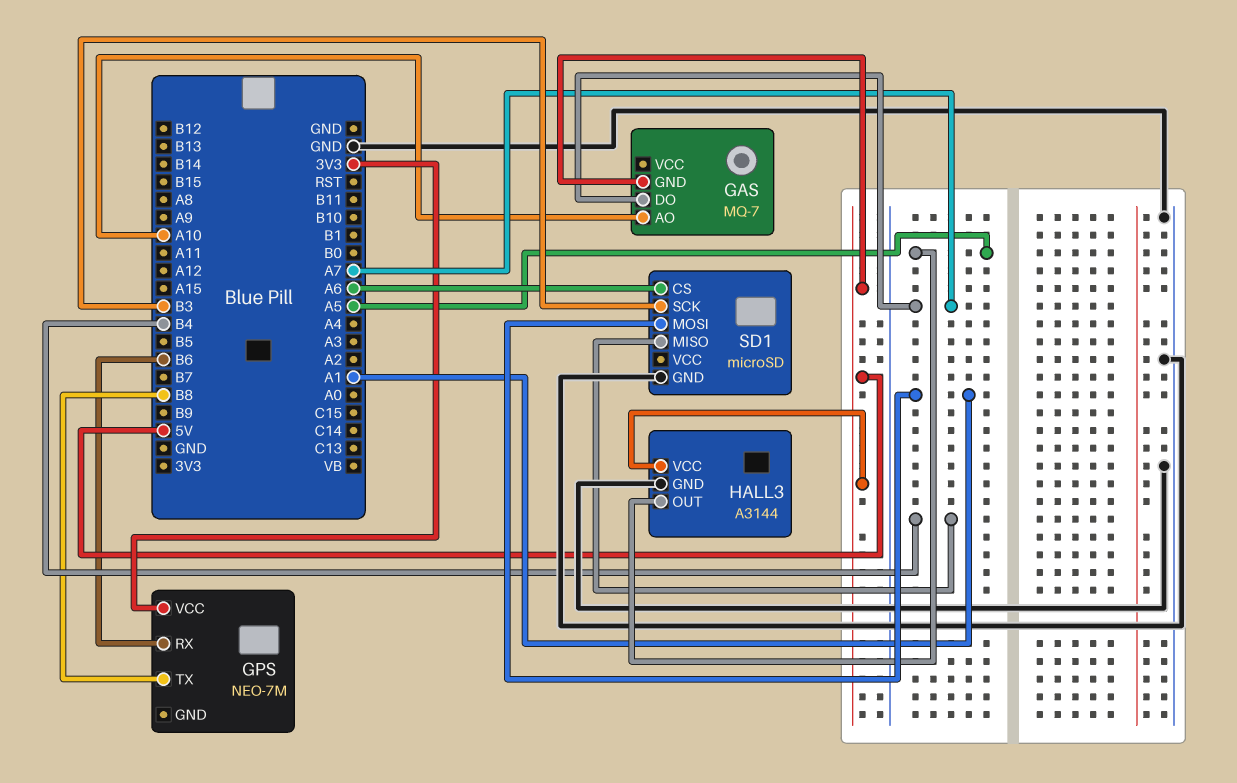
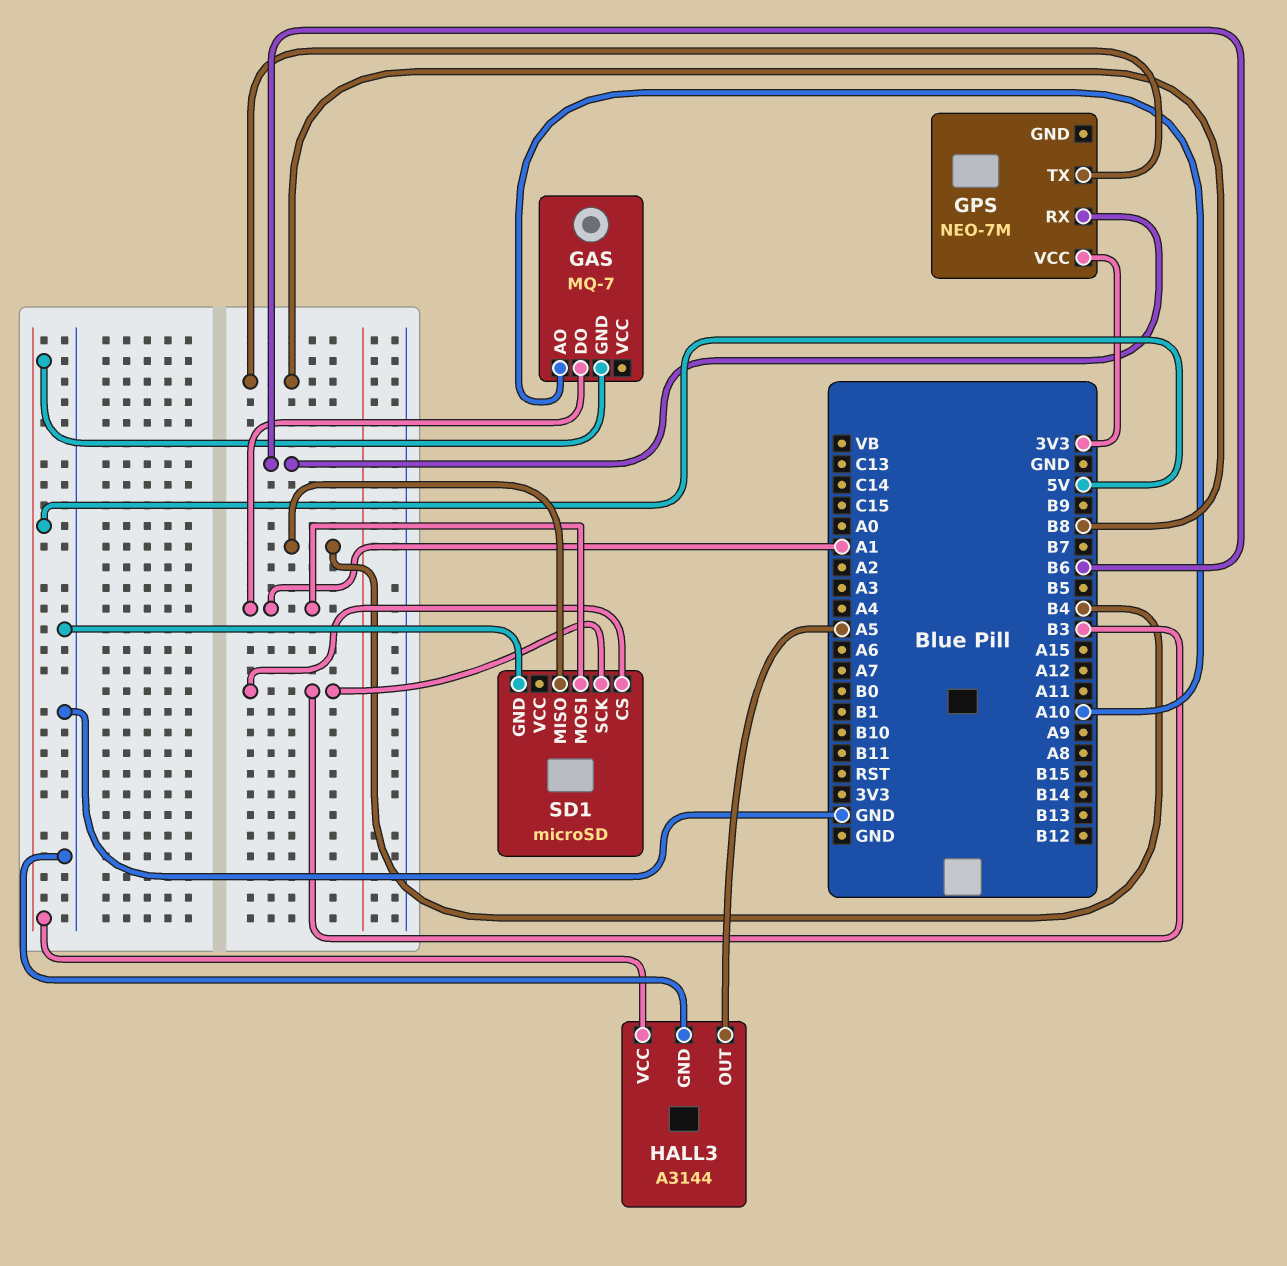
GAS pin DO: A7 -> A1
SD1 pin CS: A6 -> B3

